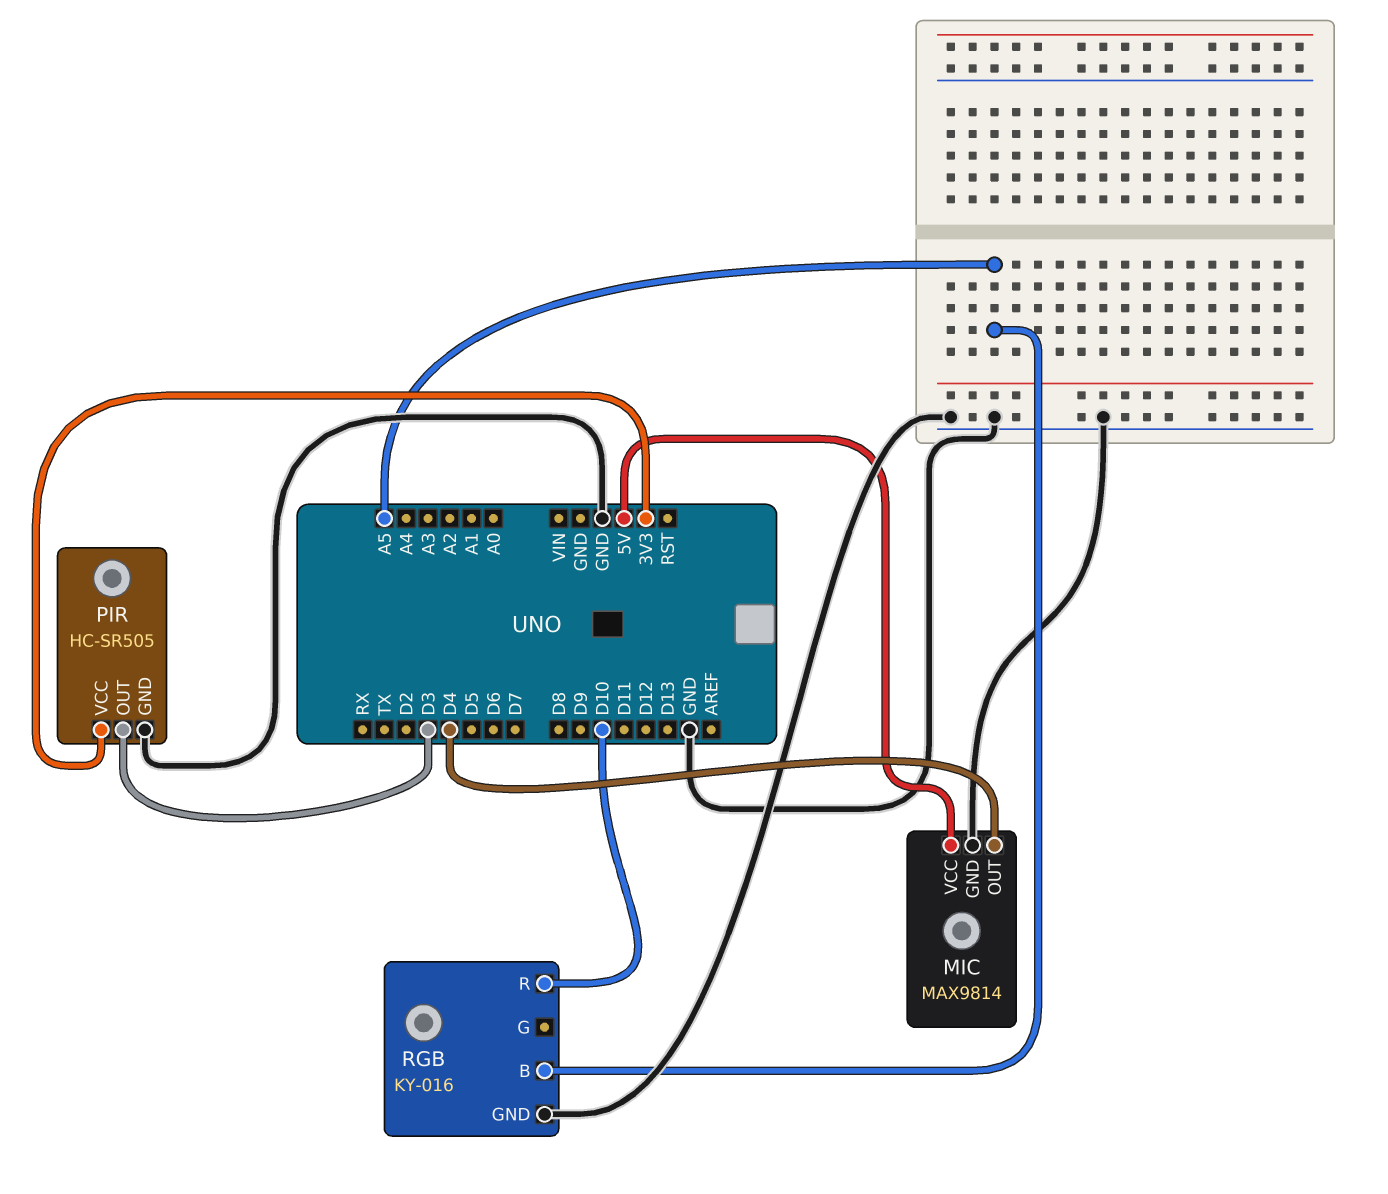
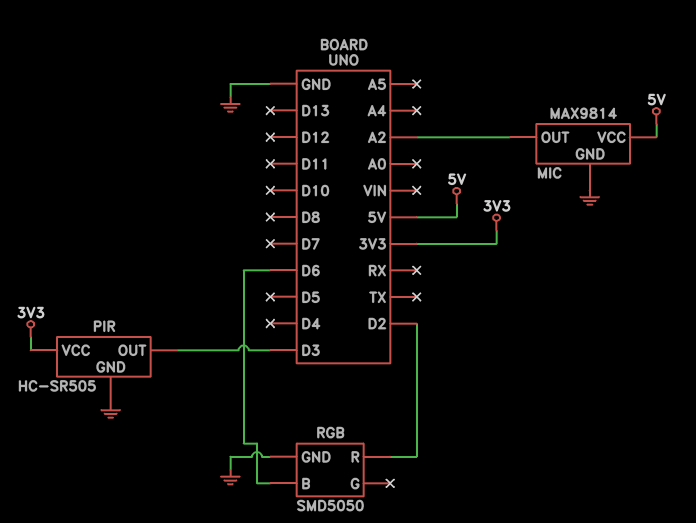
MIC pin OUT: D4 -> A2
RGB: KY-016 -> SMD5050
RGB pin B: A5 -> D6
RGB pin R: D10 -> D2

